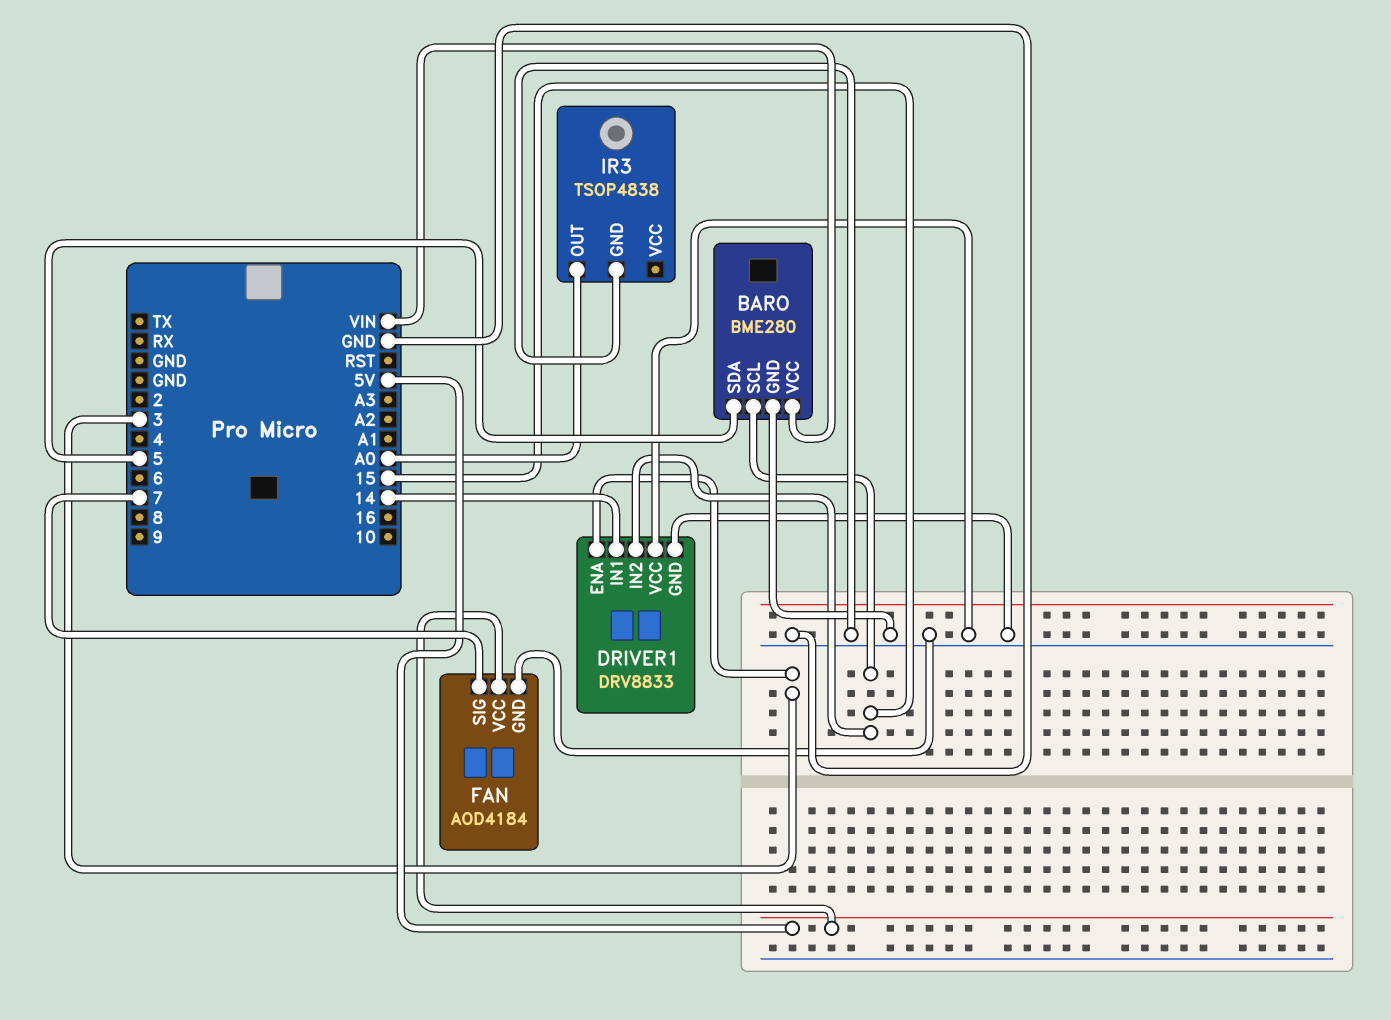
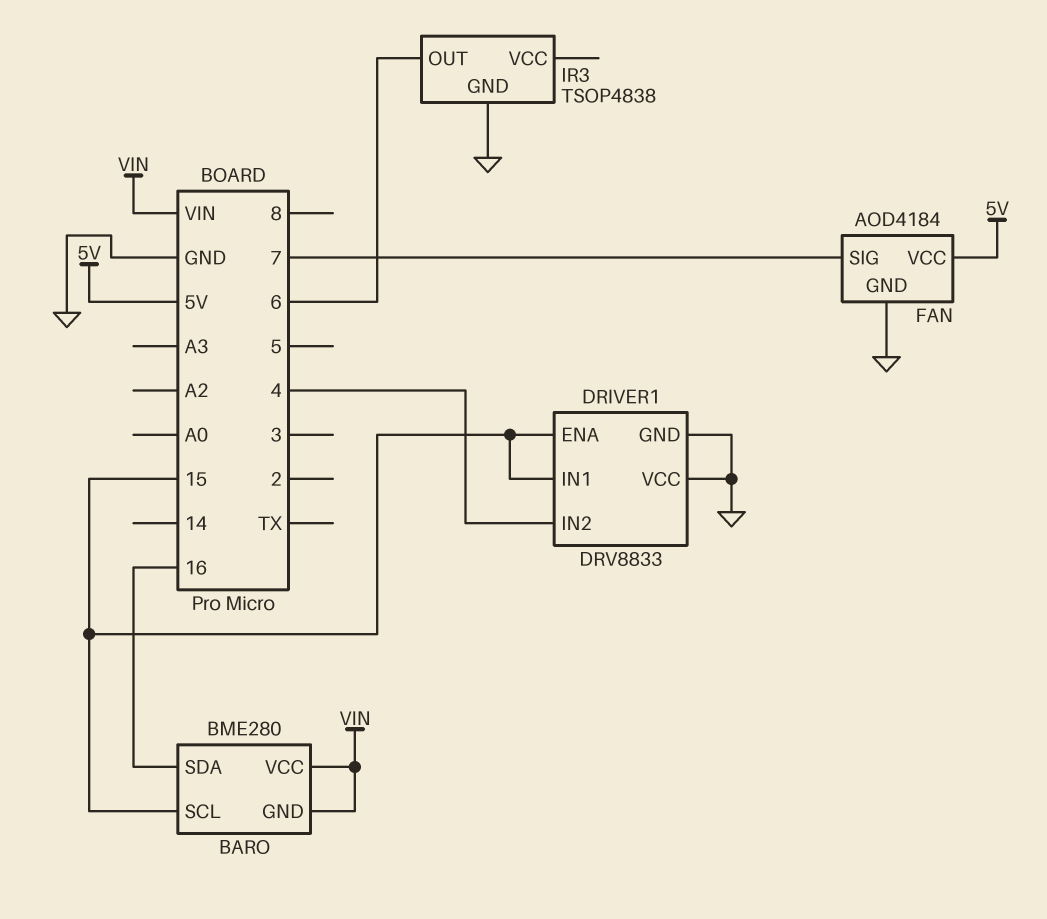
BARO pin GND: GND -> VIN
BARO pin SDA: 5 -> 16
DRIVER1 pin ENA: 3 -> 15
DRIVER1 pin IN1: 14 -> 15
DRIVER1 pin IN2: 15 -> 4
IR3 pin OUT: A0 -> 6

